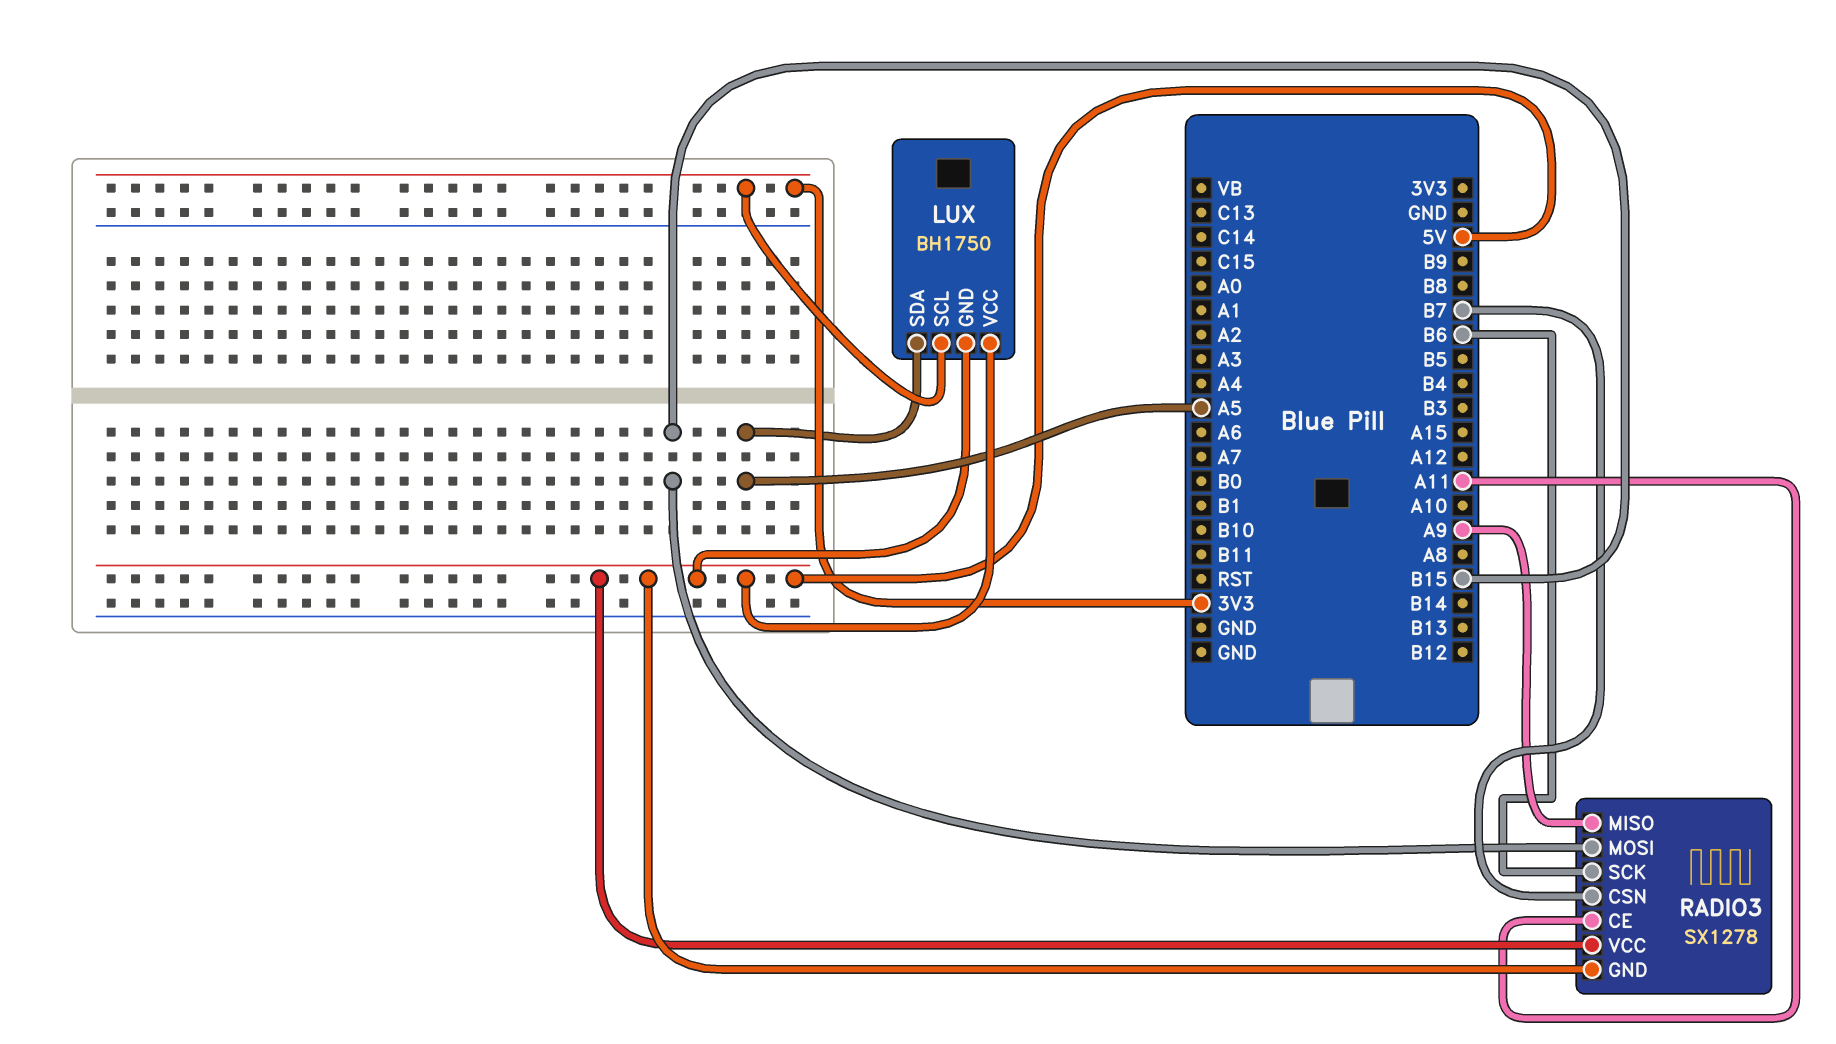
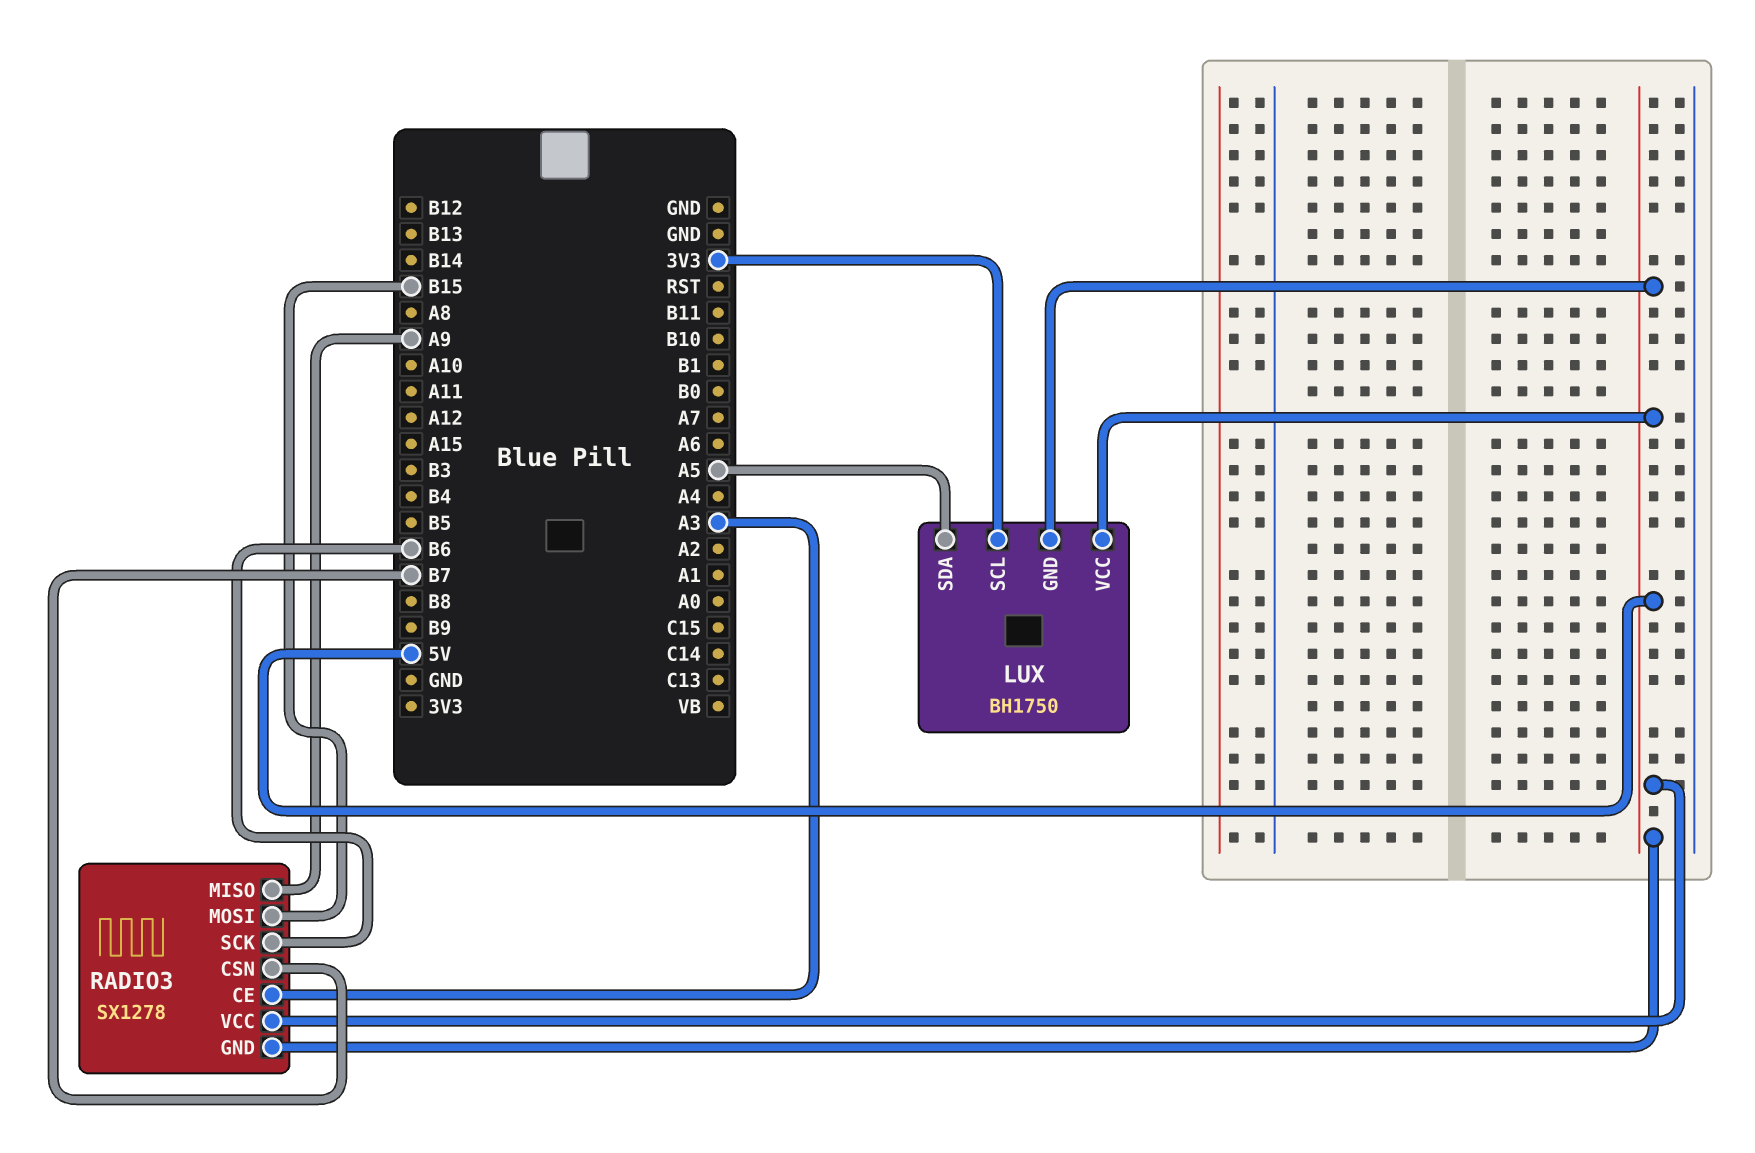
RADIO3 pin CE: A11 -> A3

